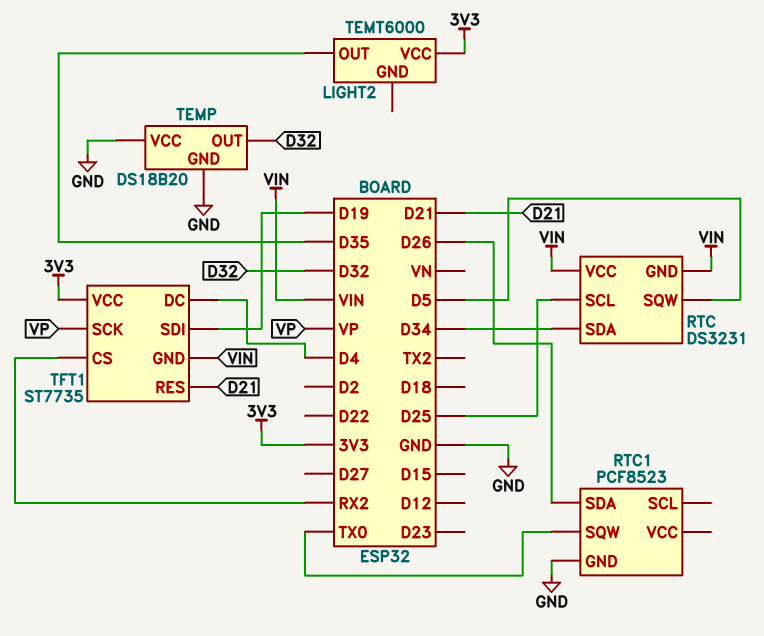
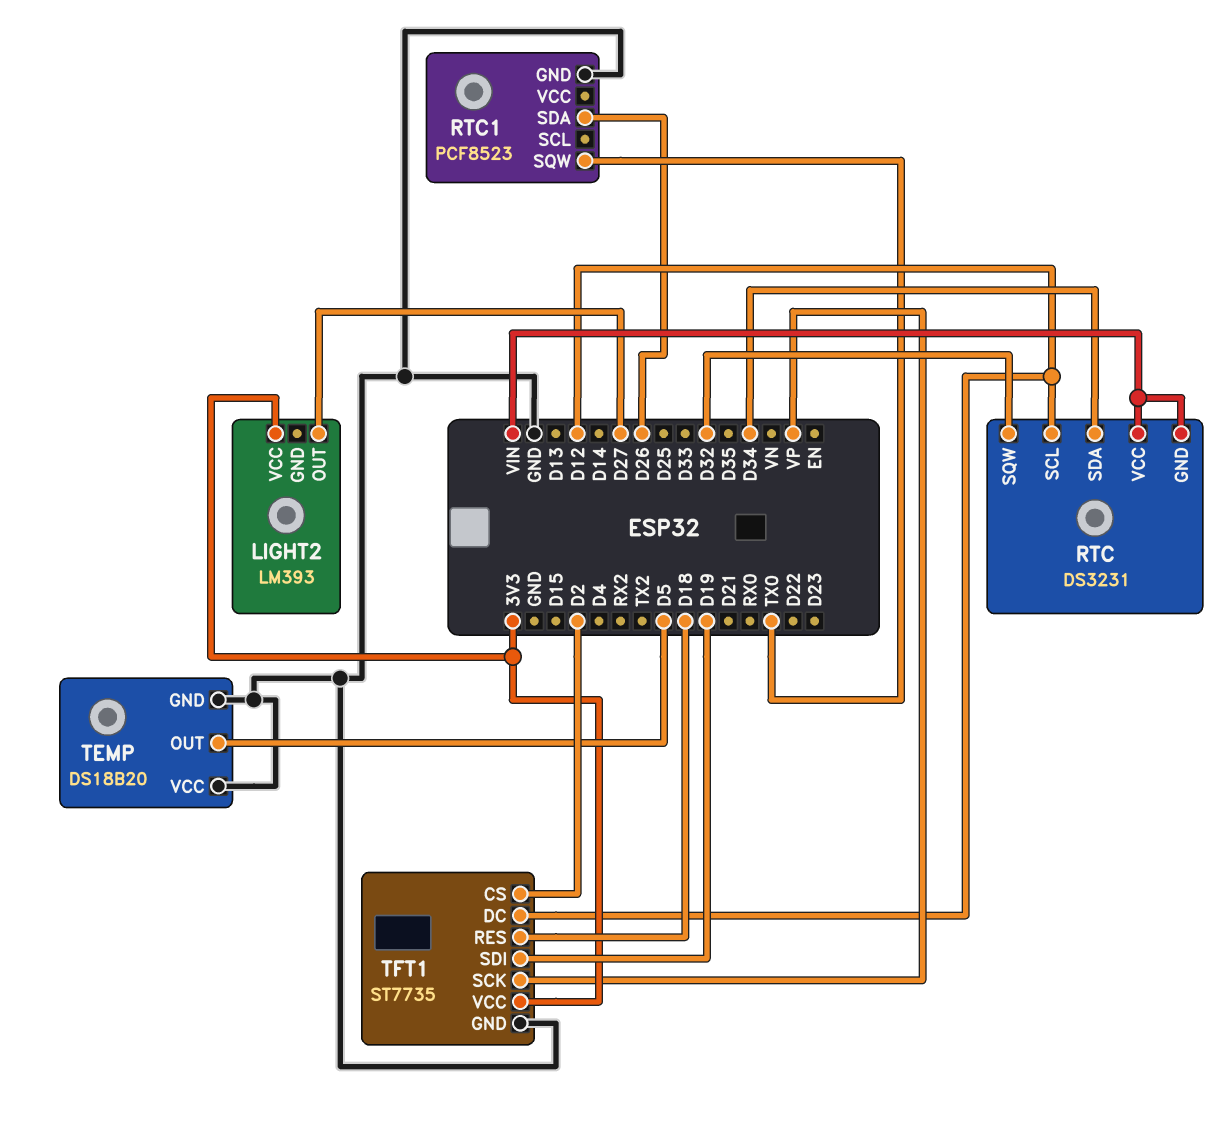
LIGHT2: TEMT6000 -> LM393
LIGHT2 pin OUT: D35 -> D27
RTC pin SCL: D25 -> D12
RTC pin SQW: D5 -> D32
TEMP pin OUT: D32 -> D5
TFT1 pin CS: RX2 -> D2
TFT1 pin DC: D4 -> D12
TFT1 pin GND: VIN -> GND
TFT1 pin RES: D21 -> D18

